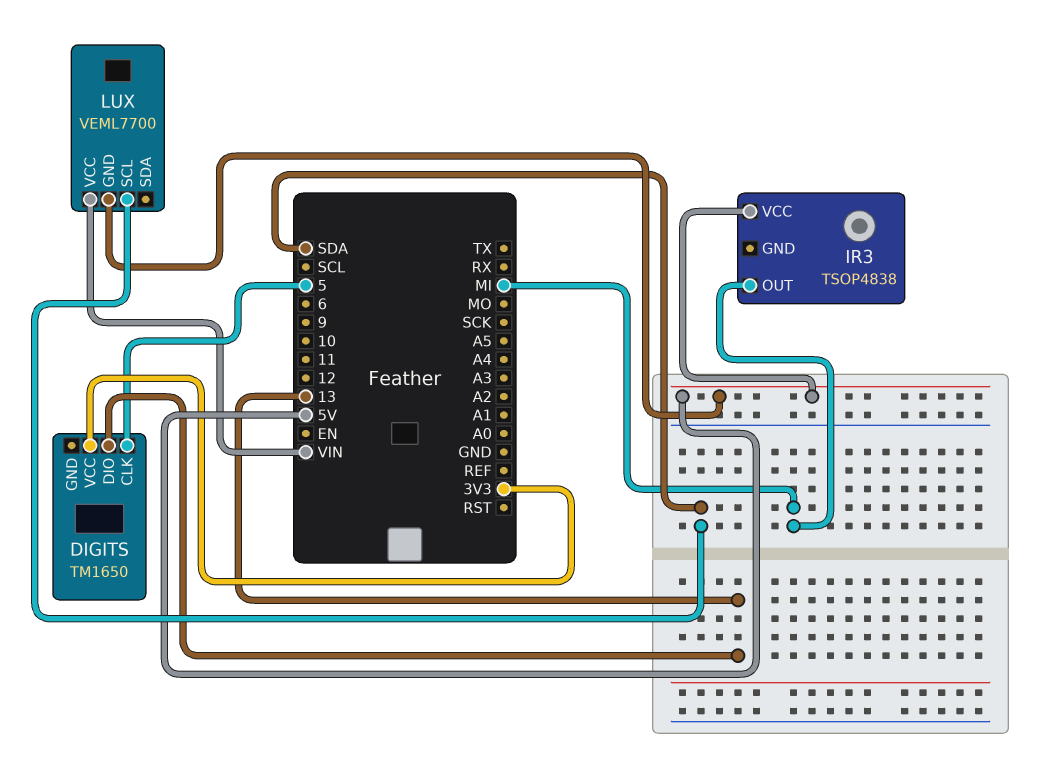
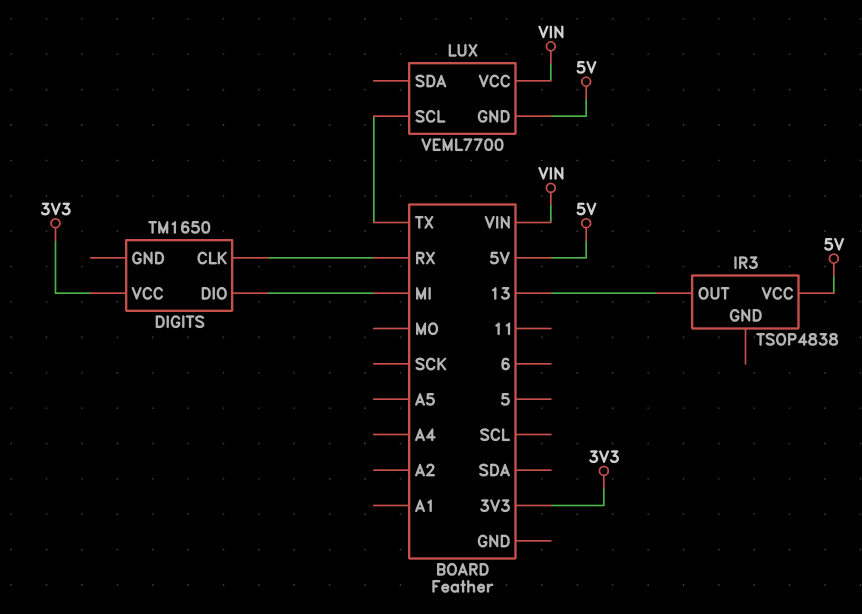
DIGITS pin CLK: 5 -> RX
DIGITS pin DIO: 13 -> MI
IR3 pin OUT: MI -> 13
LUX pin SCL: SDA -> TX

